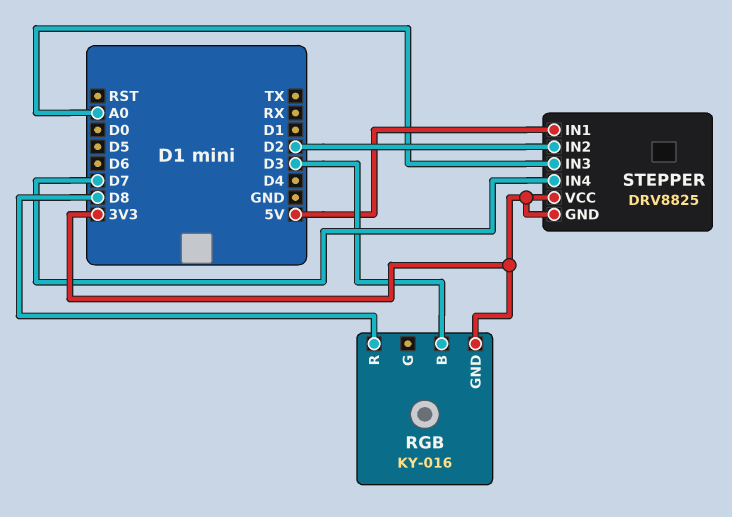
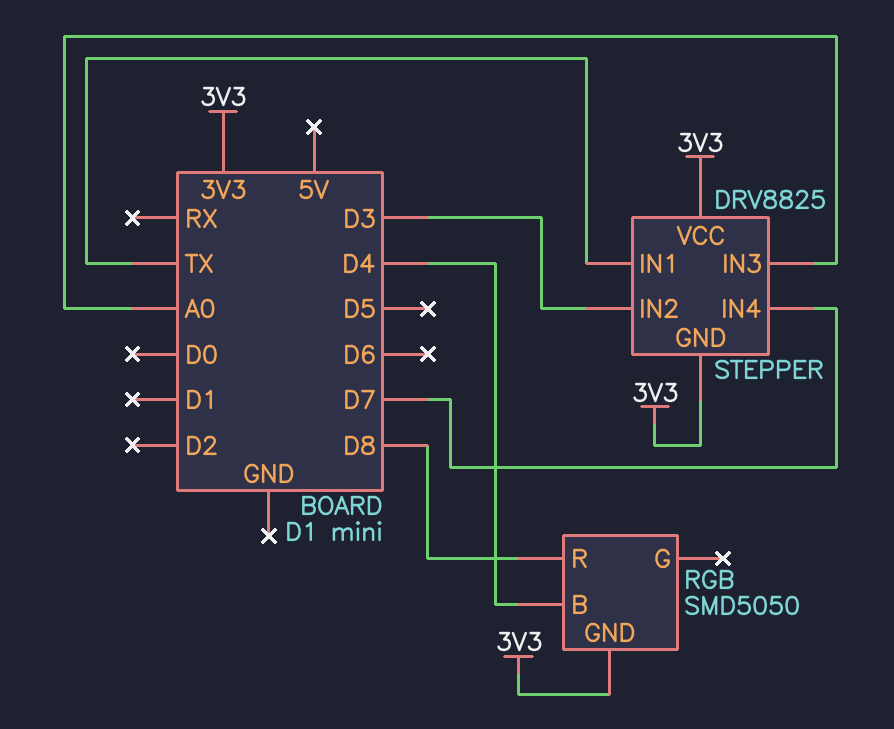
RGB: KY-016 -> SMD5050
RGB pin B: D3 -> D4
STEPPER pin IN1: 5V -> TX
STEPPER pin IN2: D2 -> D3

